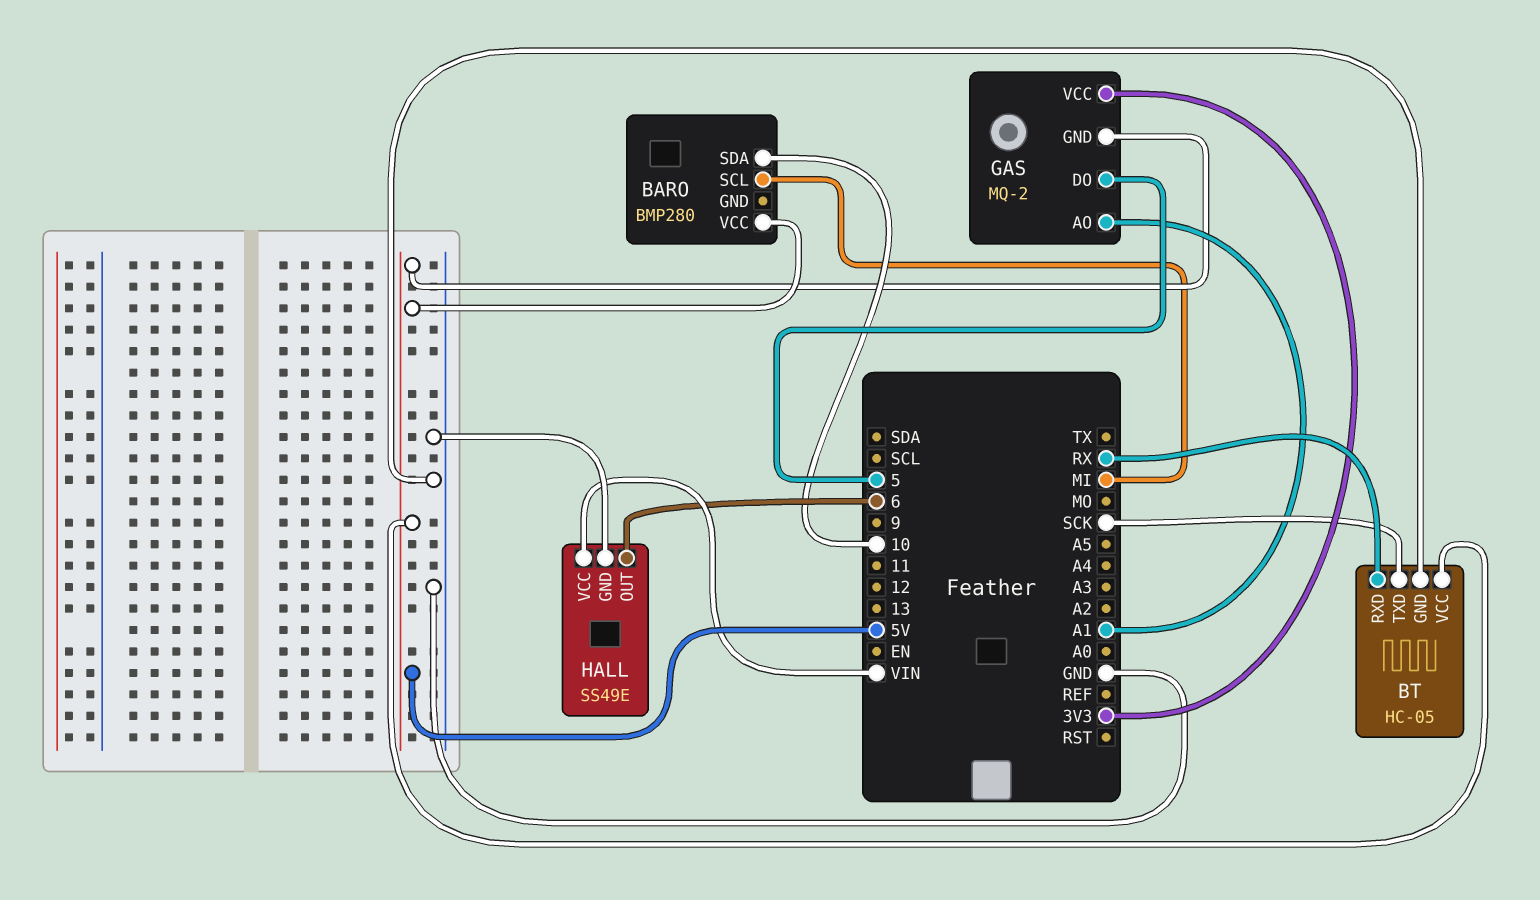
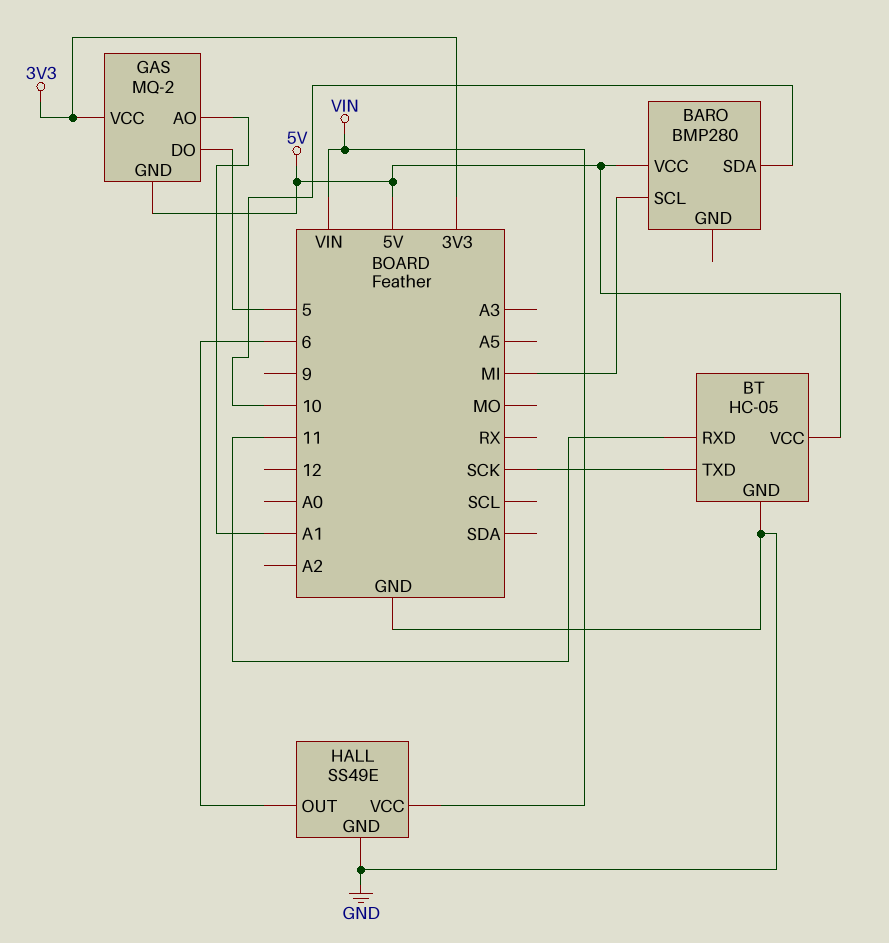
BT pin RXD: RX -> 11

